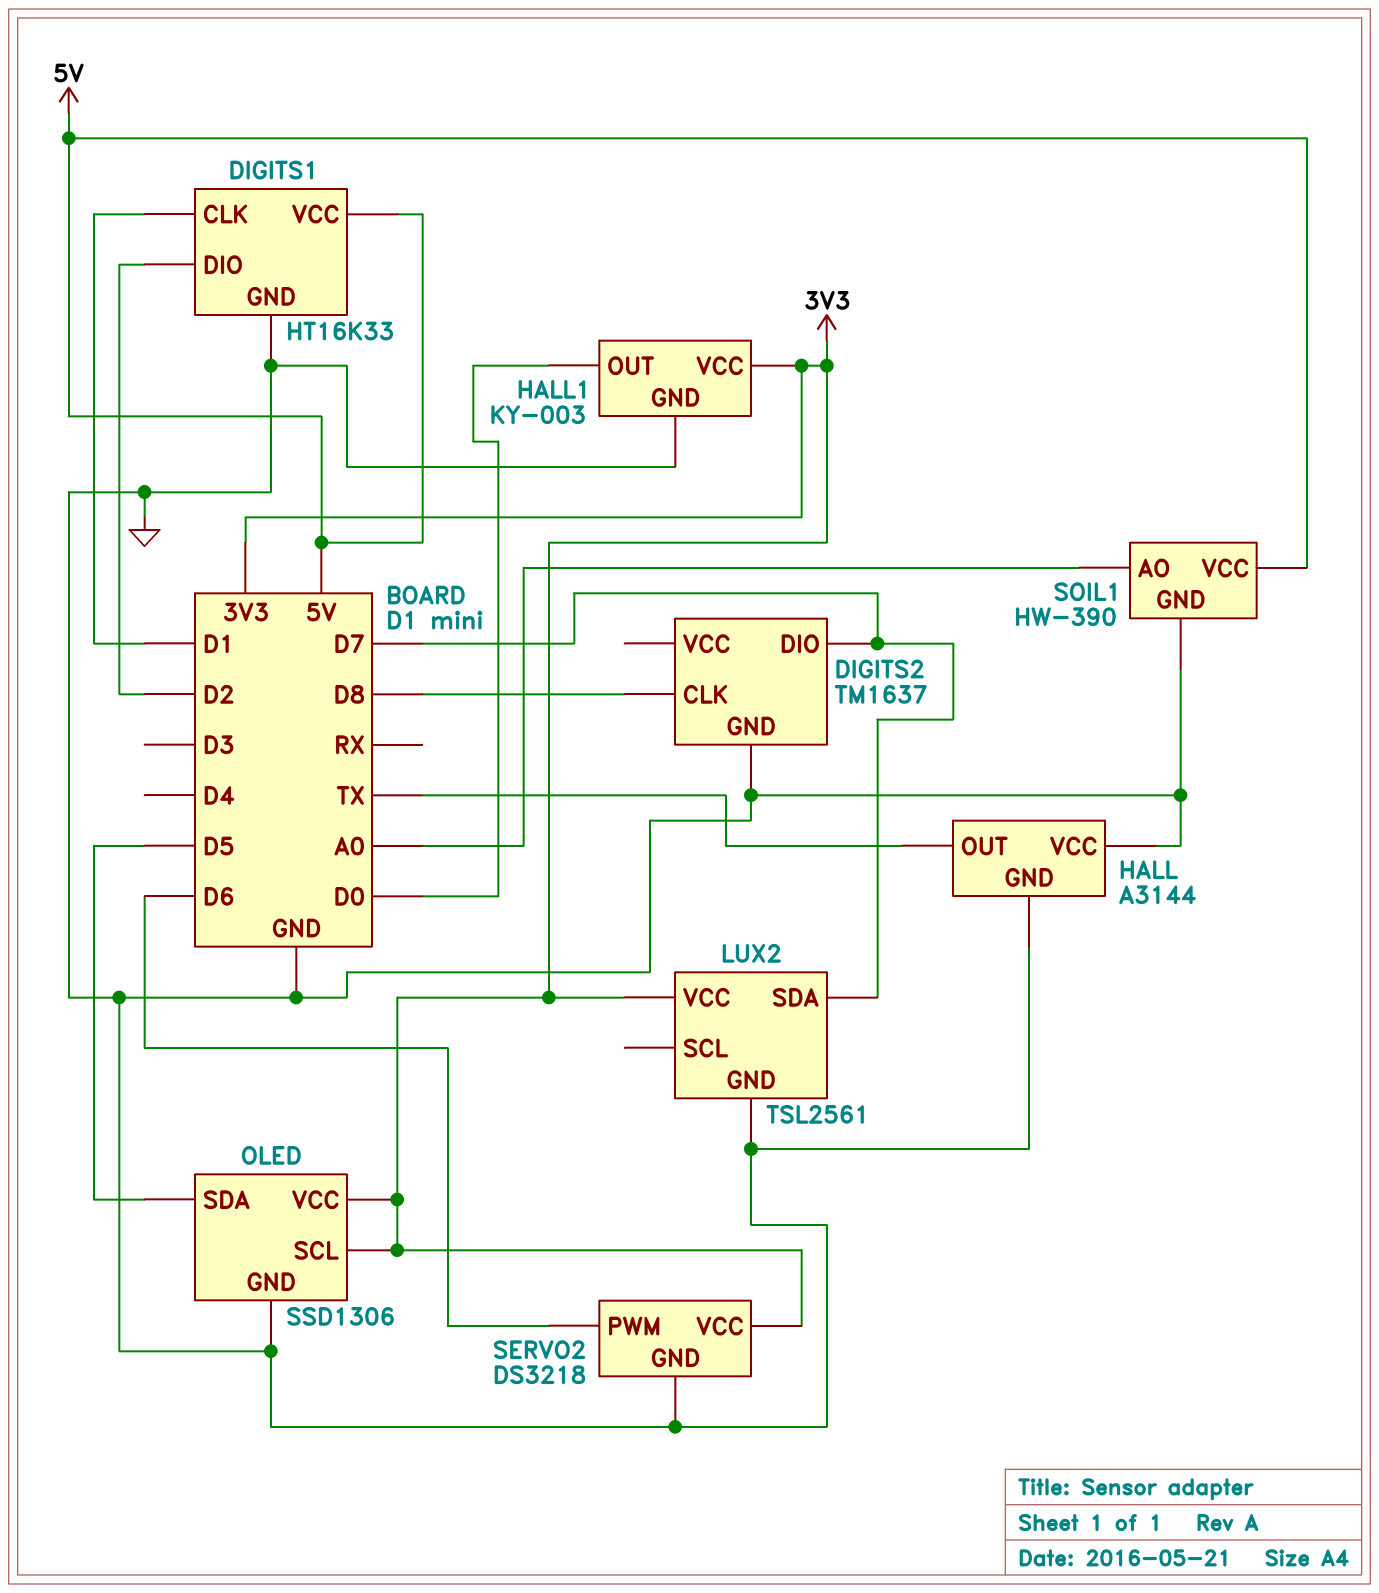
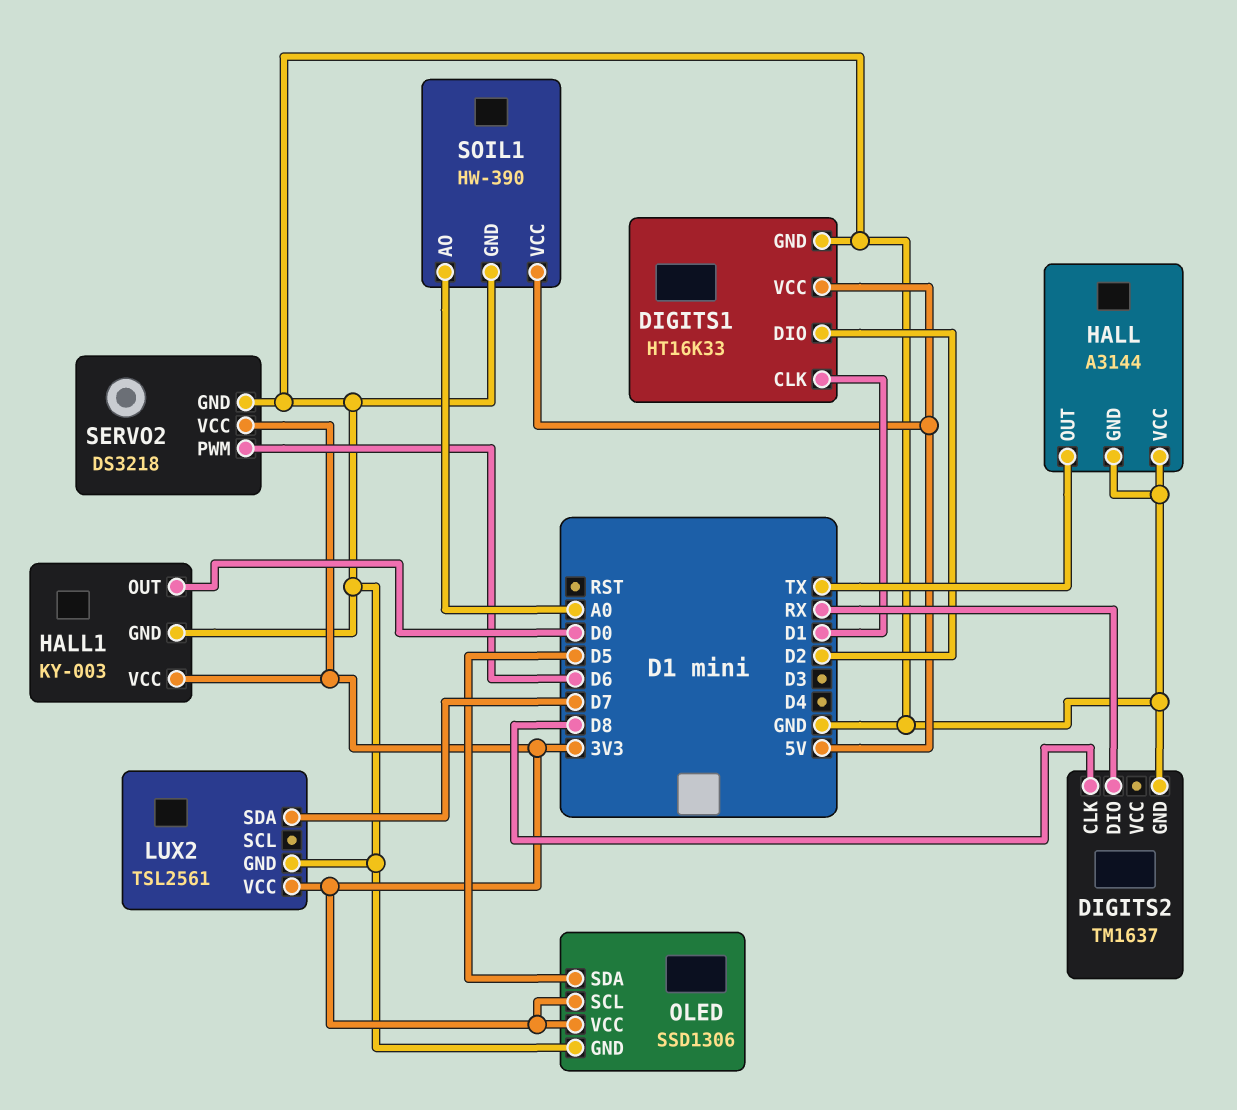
DIGITS2 pin DIO: D7 -> RX

